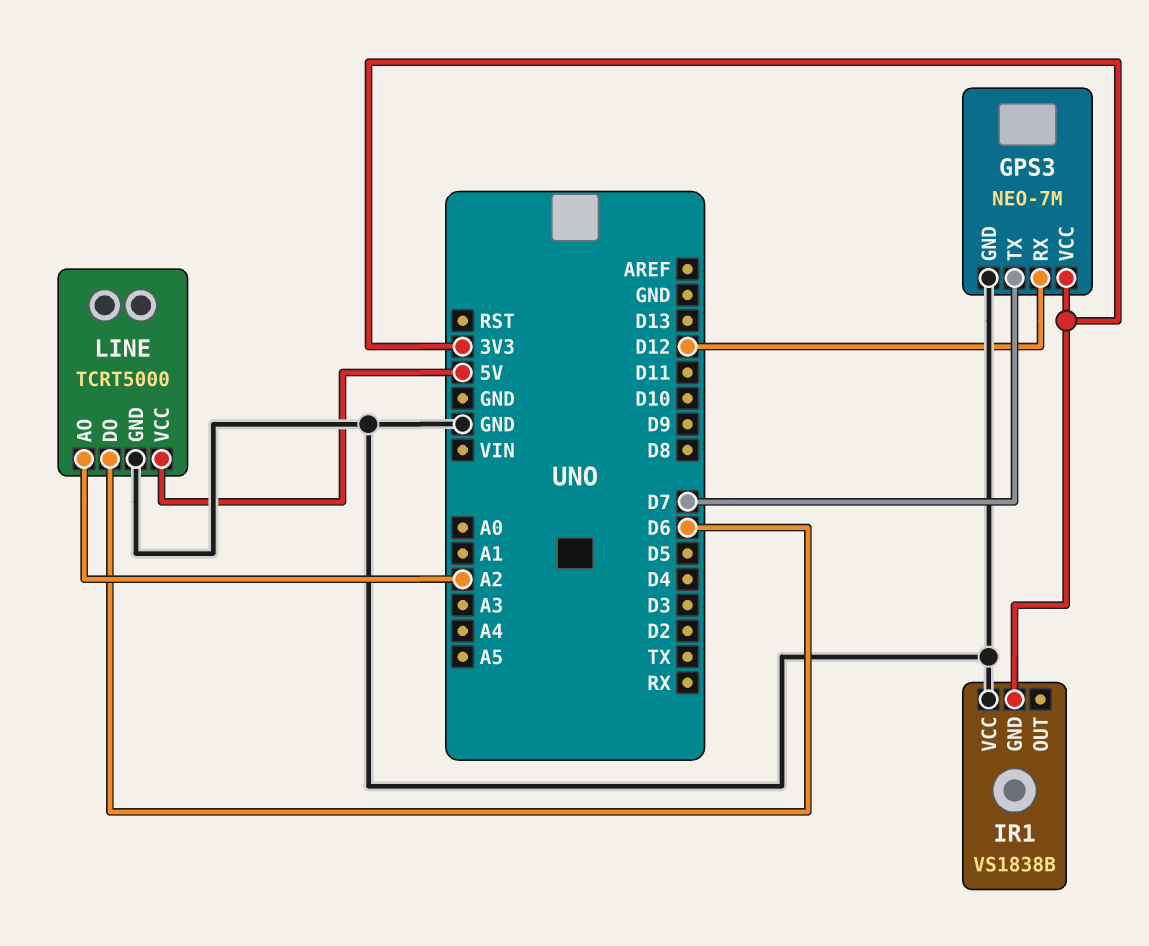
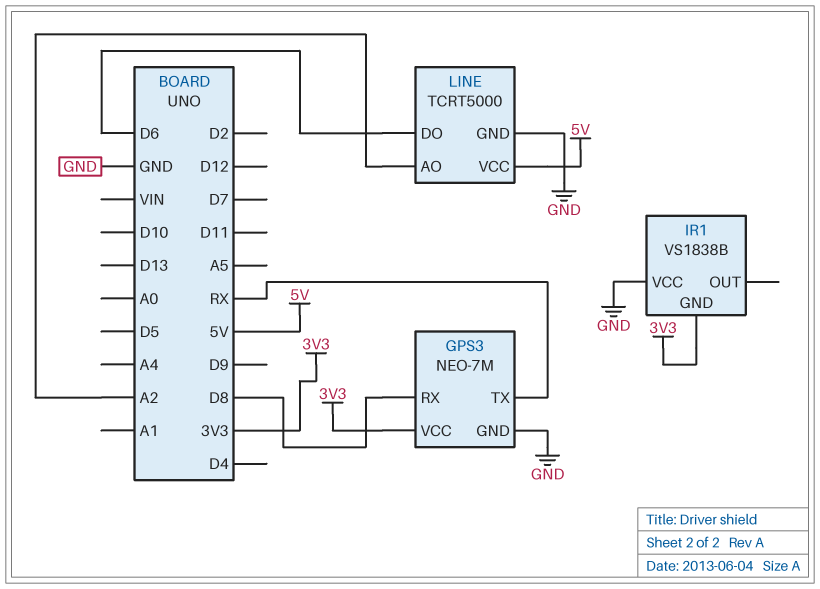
GPS3 pin RX: D12 -> D8
GPS3 pin TX: D7 -> RX

